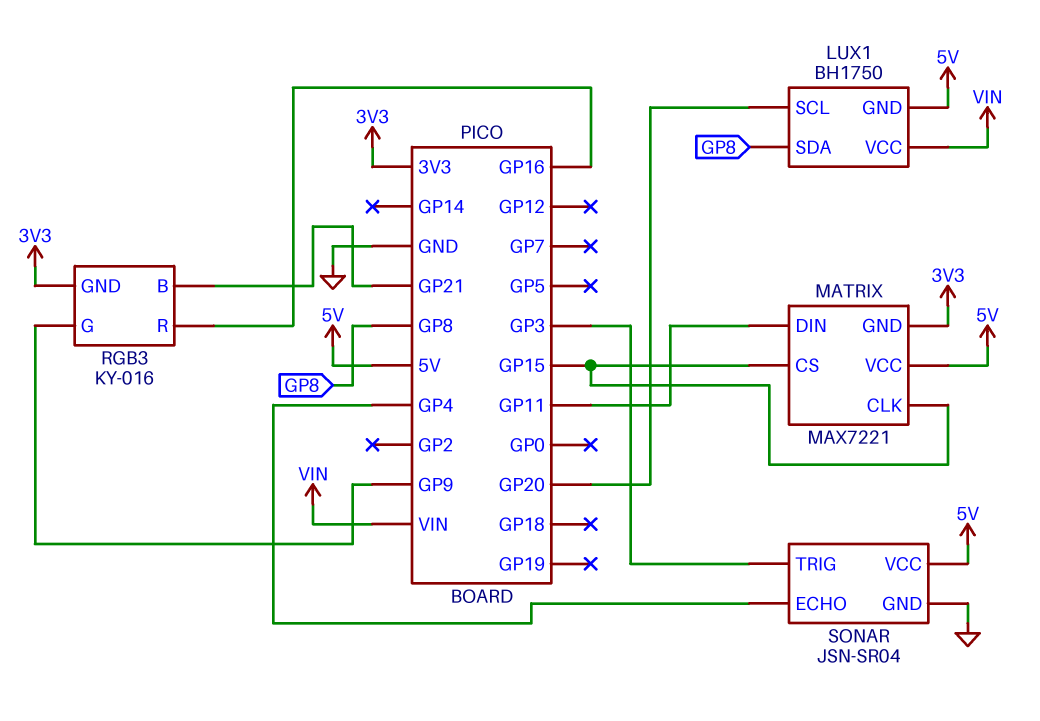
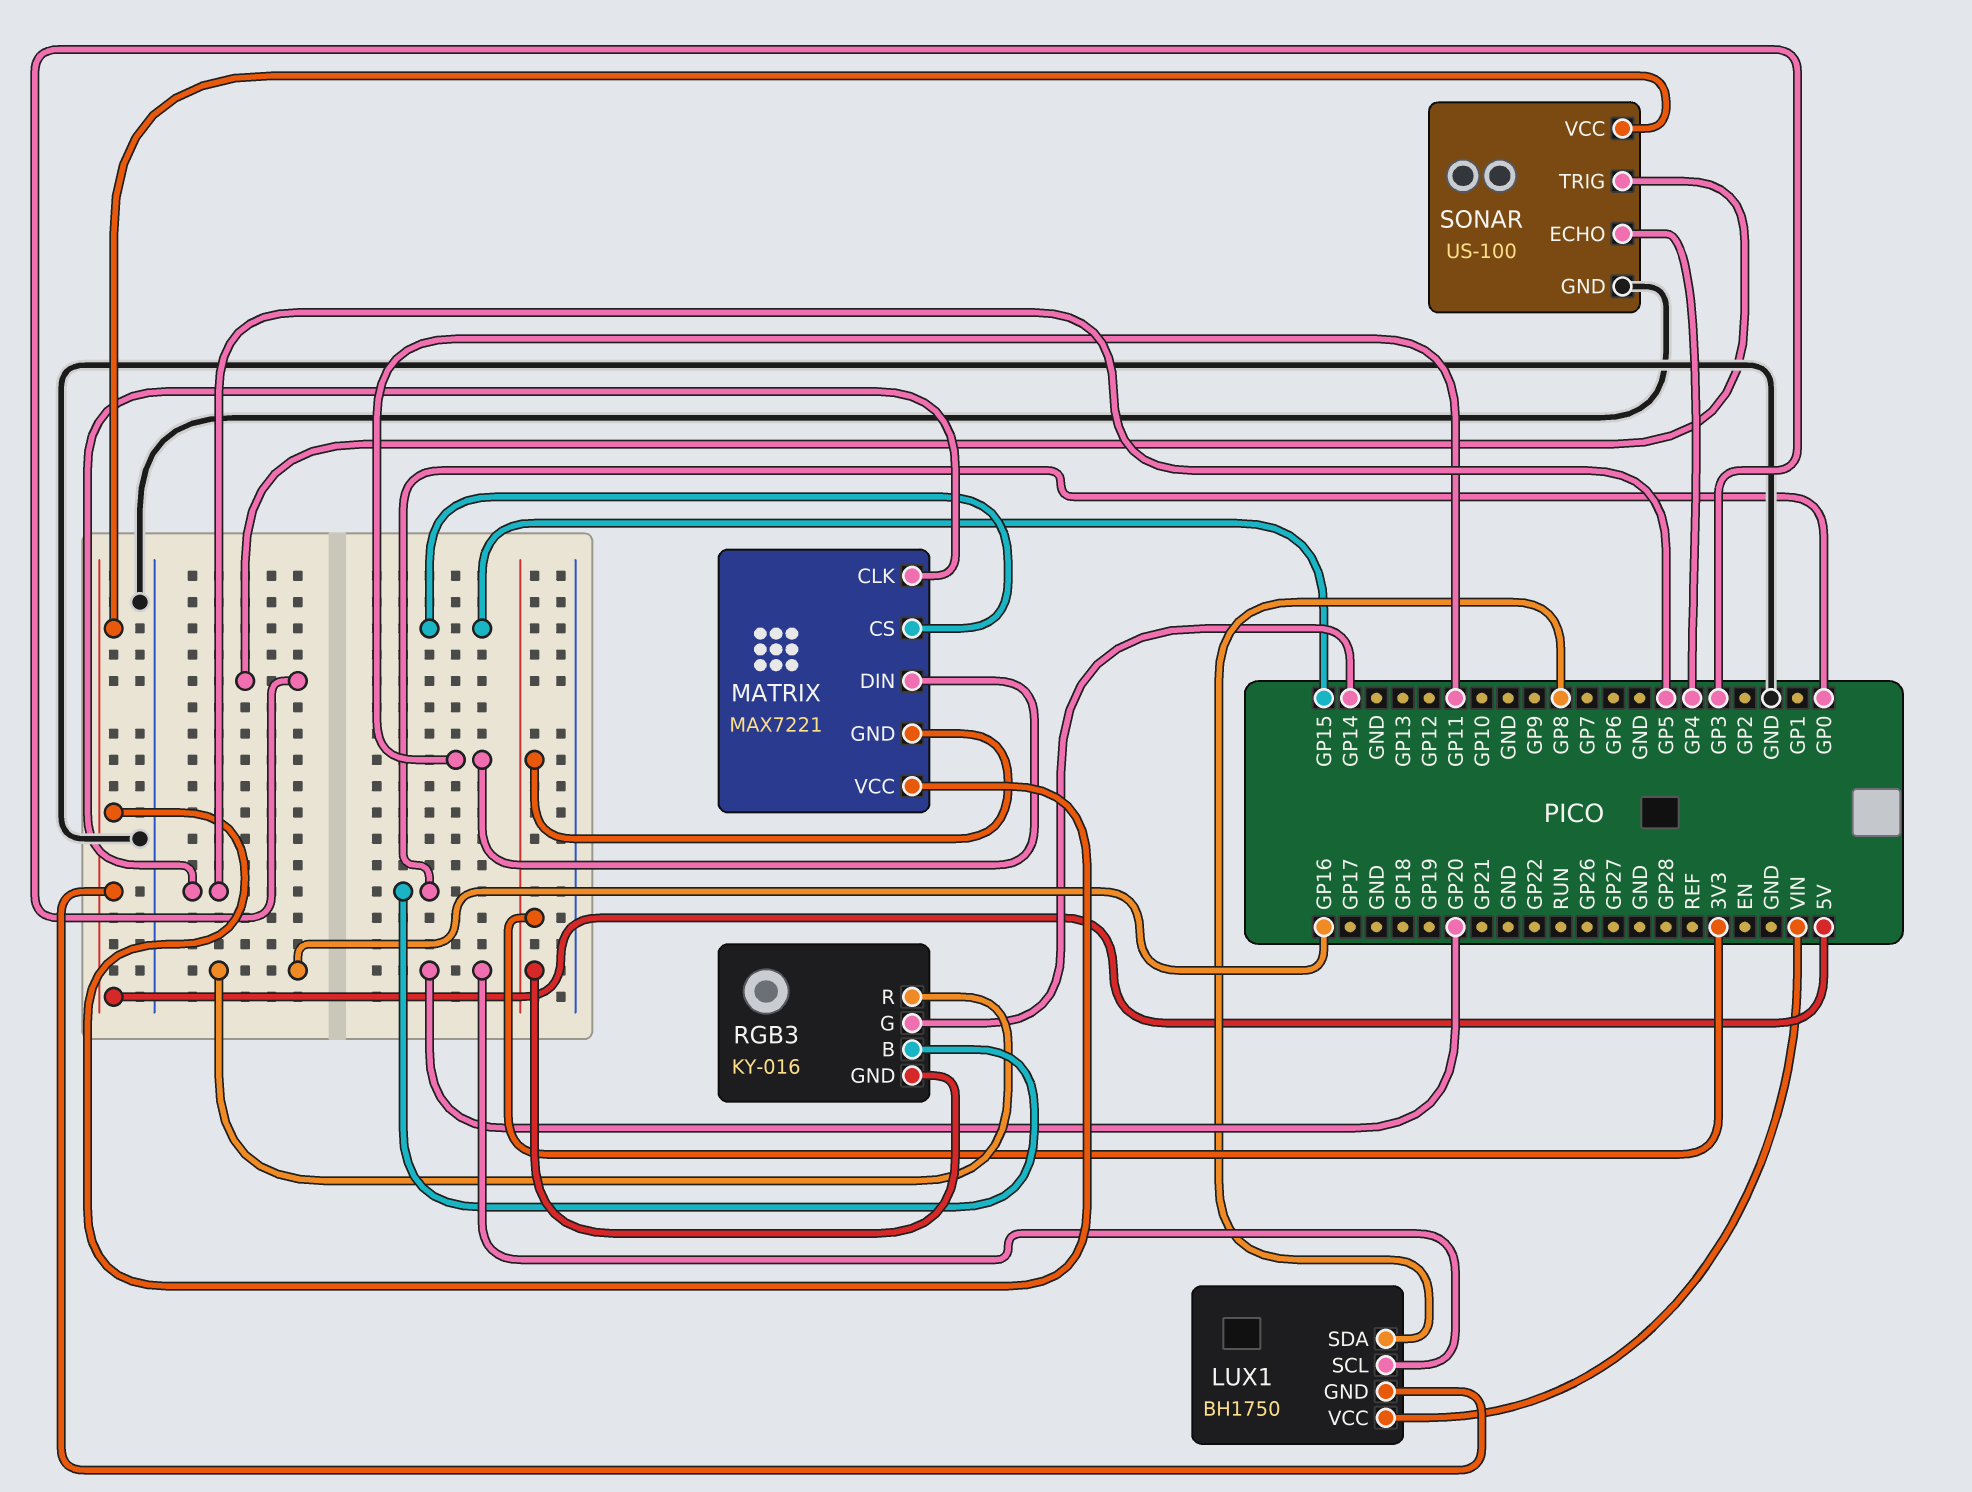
MATRIX pin CLK: GP15 -> GP5
RGB3 pin B: GP21 -> GP0
RGB3 pin G: GP9 -> GP14
SONAR: JSN-SR04 -> US-100

